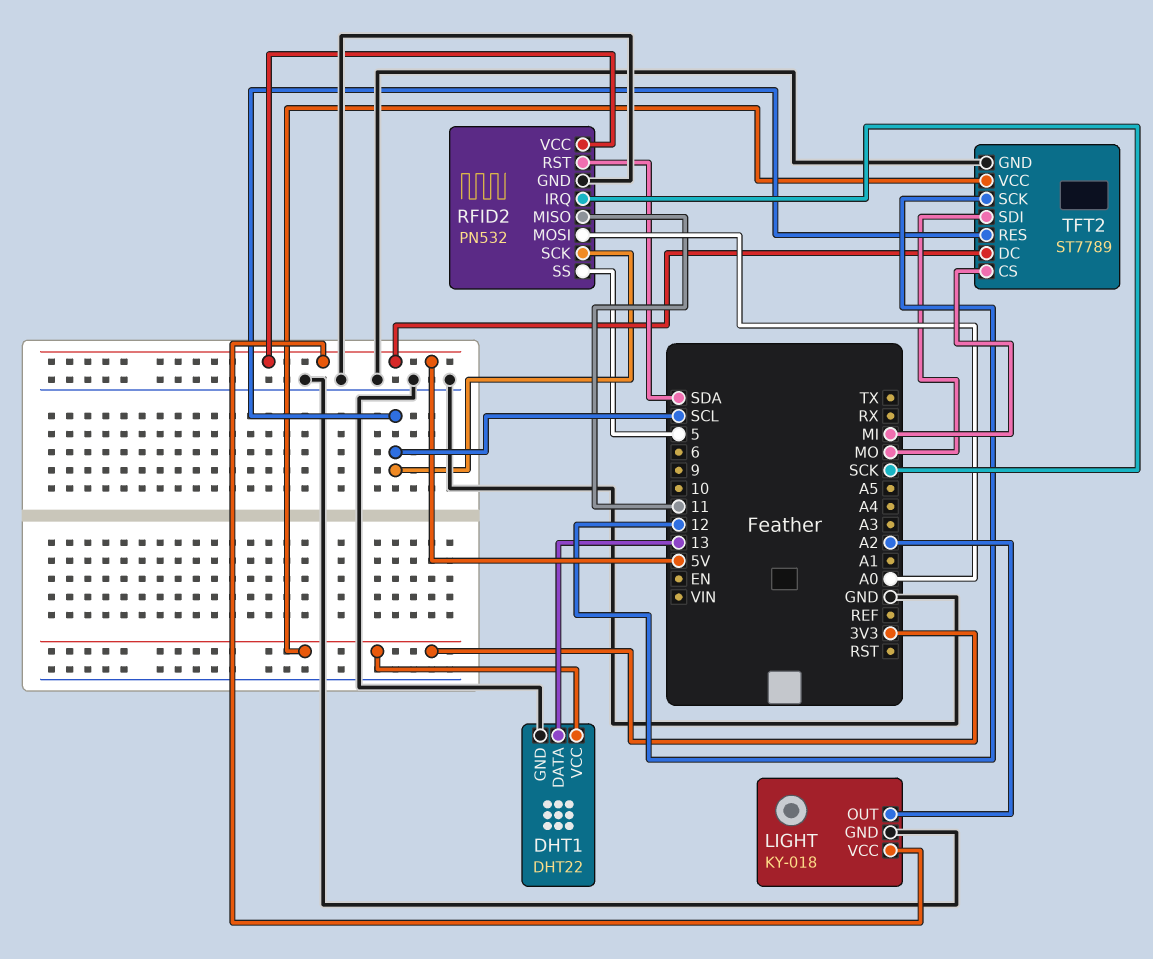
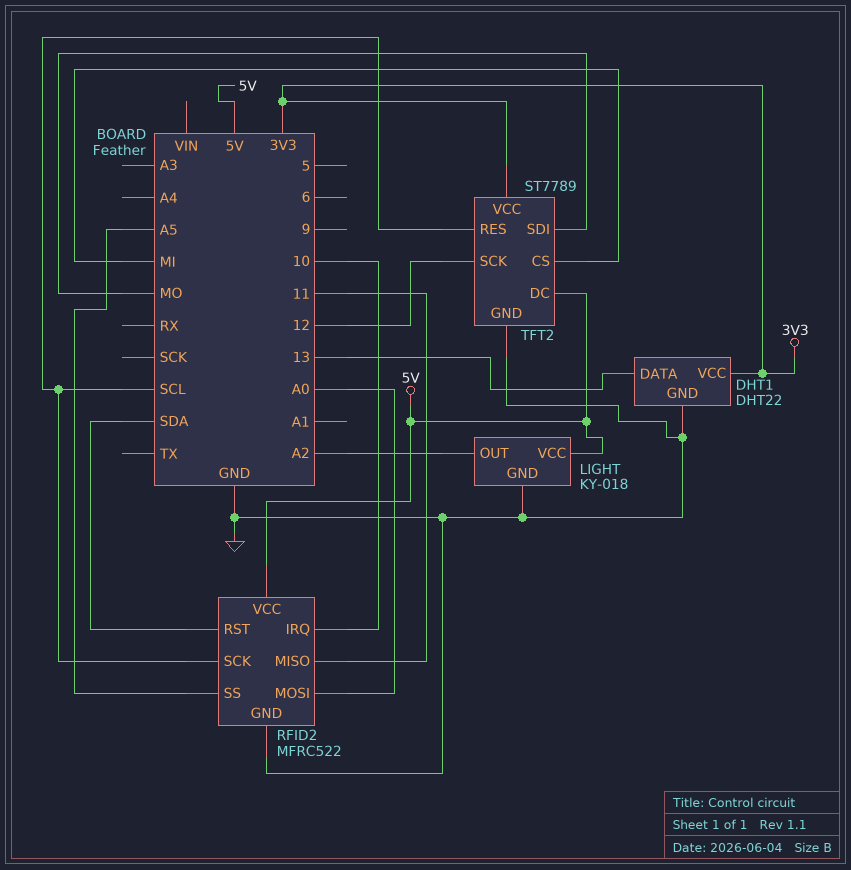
RFID2: PN532 -> MFRC522
RFID2 pin IRQ: SCK -> 10
RFID2 pin SS: 5 -> A5

